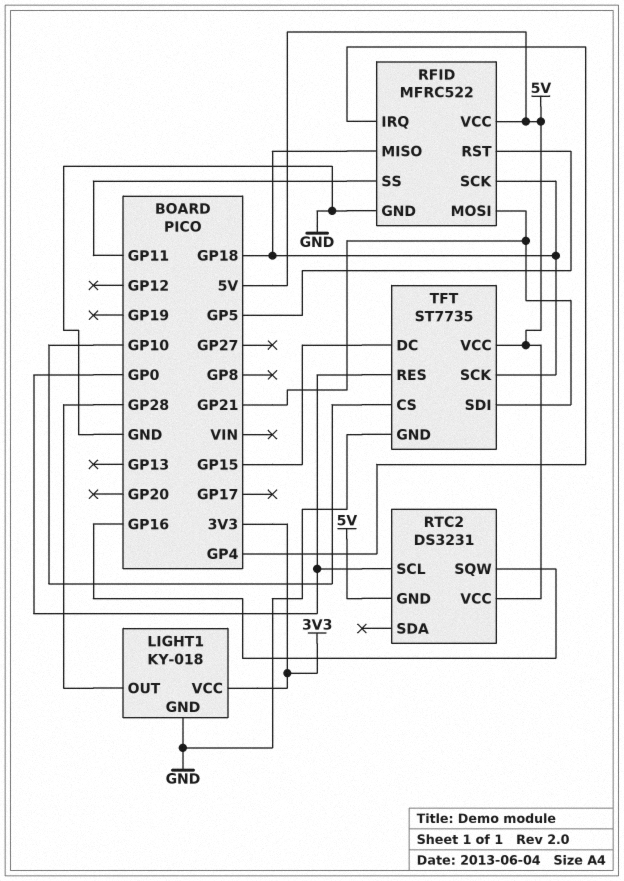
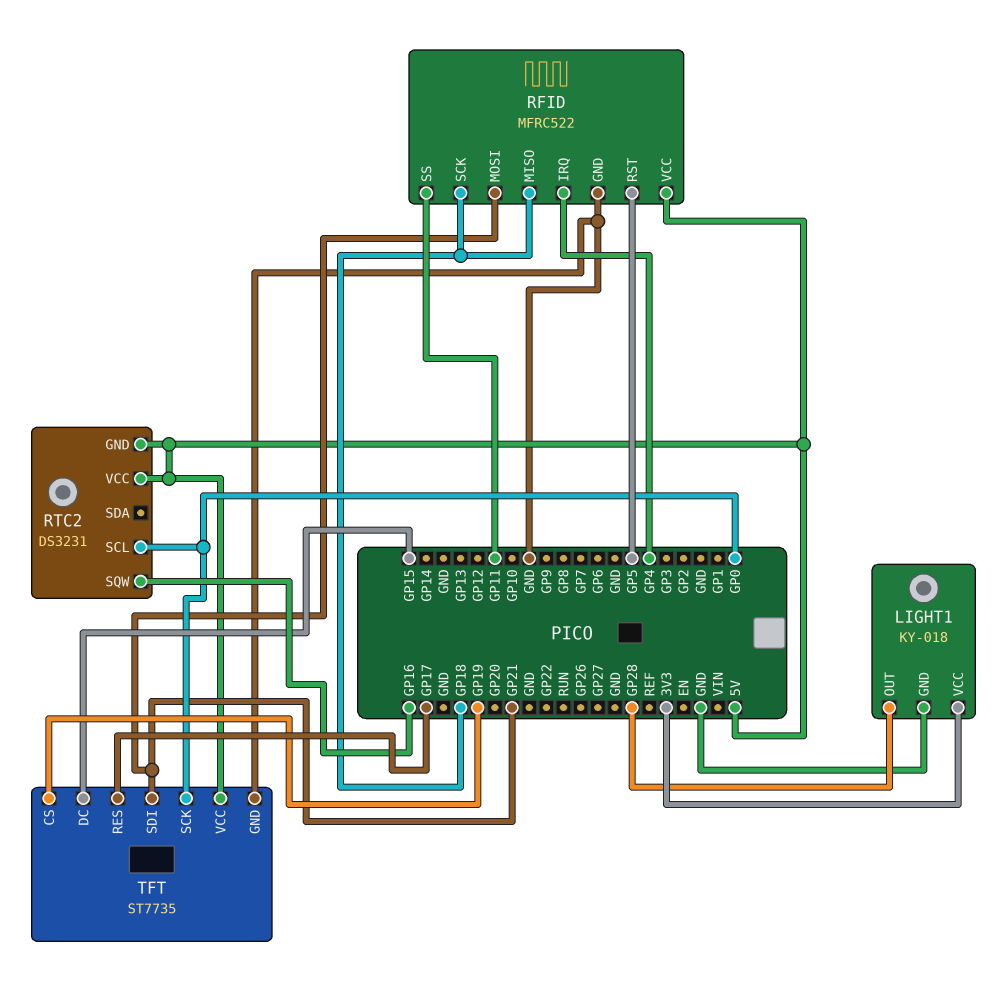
TFT pin CS: GP10 -> GP19
TFT pin RES: GP0 -> GP17
TFT pin SCK: GP18 -> GP0

